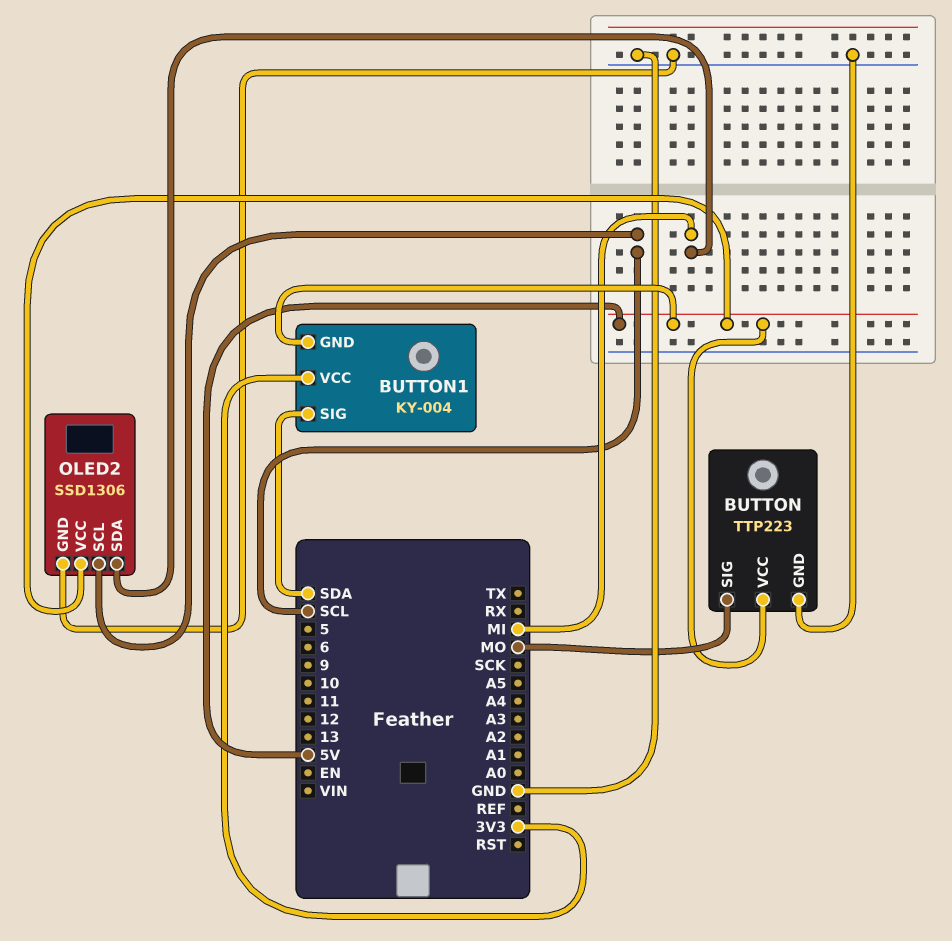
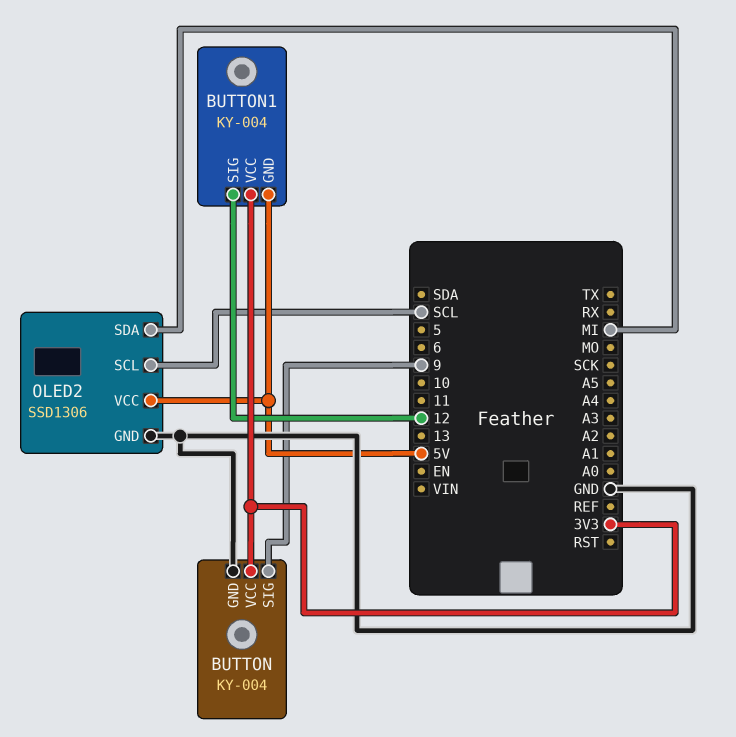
BUTTON: TTP223 -> KY-004
BUTTON pin SIG: MO -> 9
BUTTON pin VCC: 5V -> 3V3
BUTTON1 pin SIG: SDA -> 12

